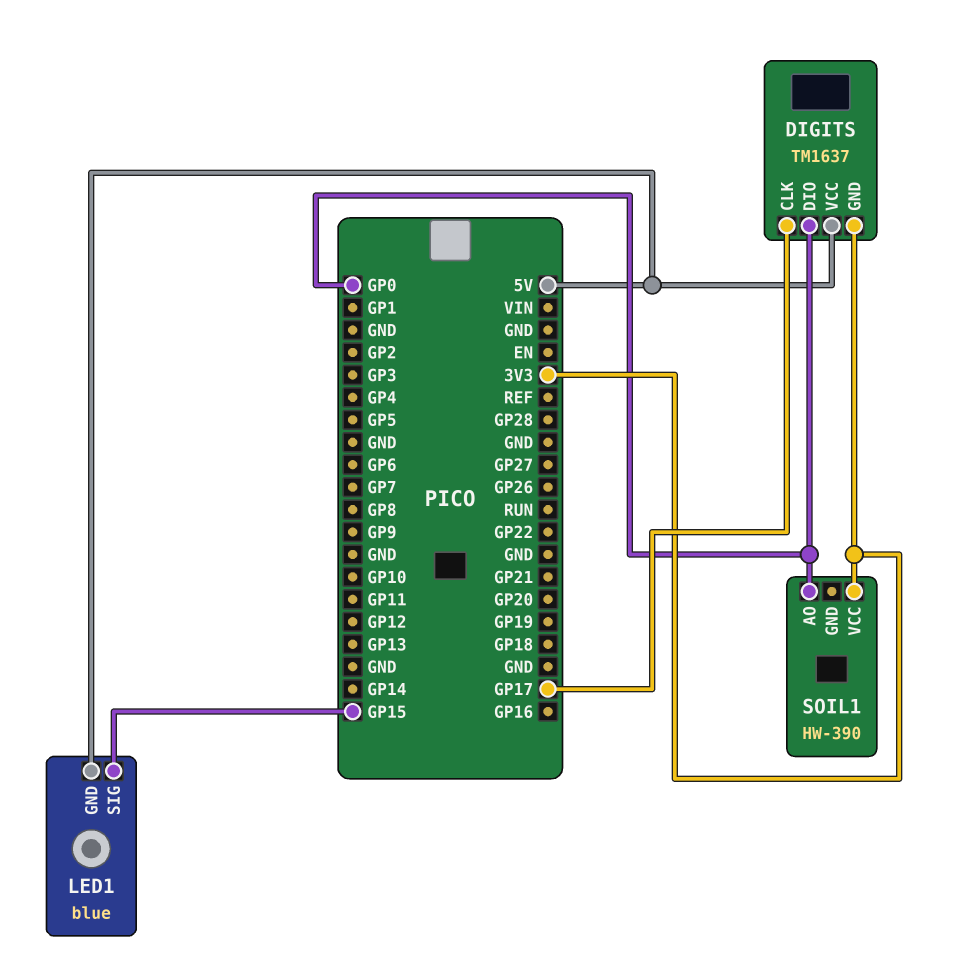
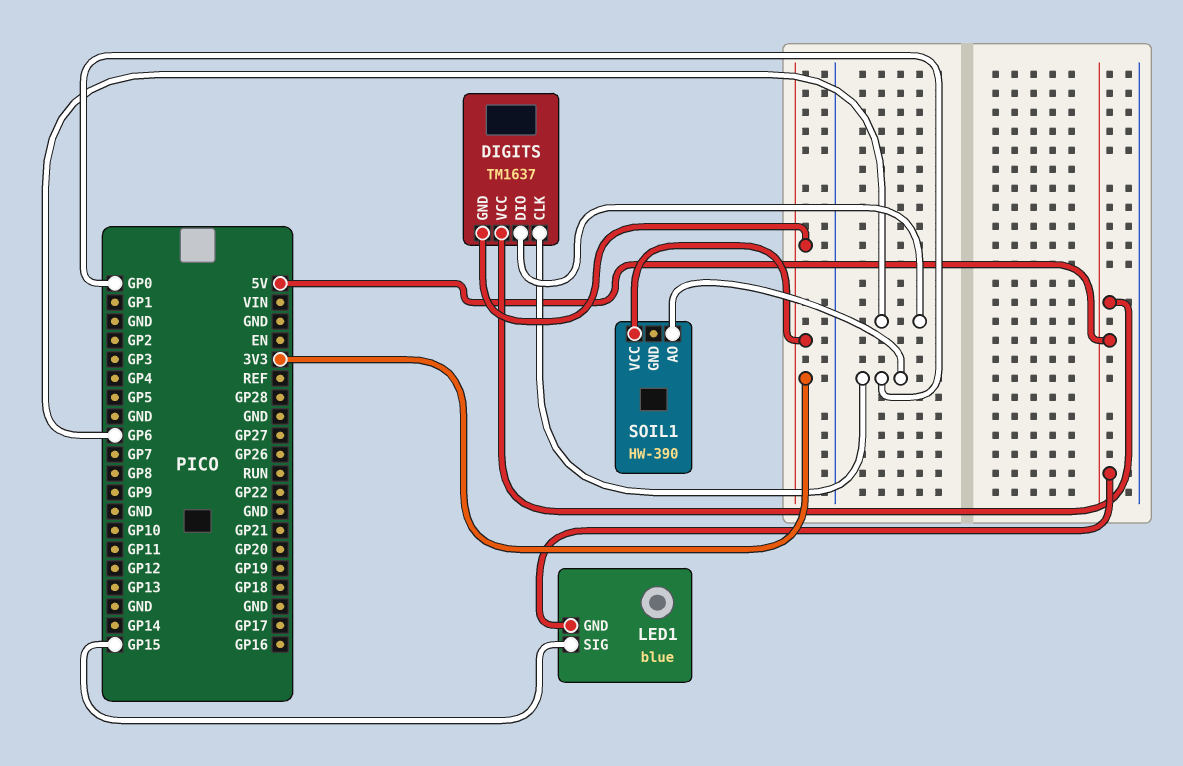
DIGITS pin CLK: GP17 -> GP0
DIGITS pin DIO: GP0 -> GP6

